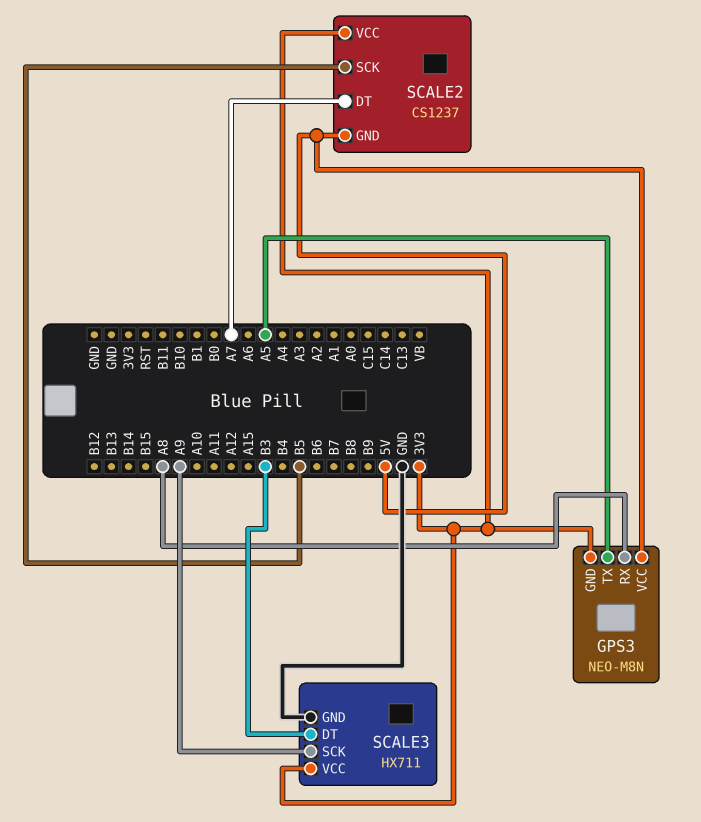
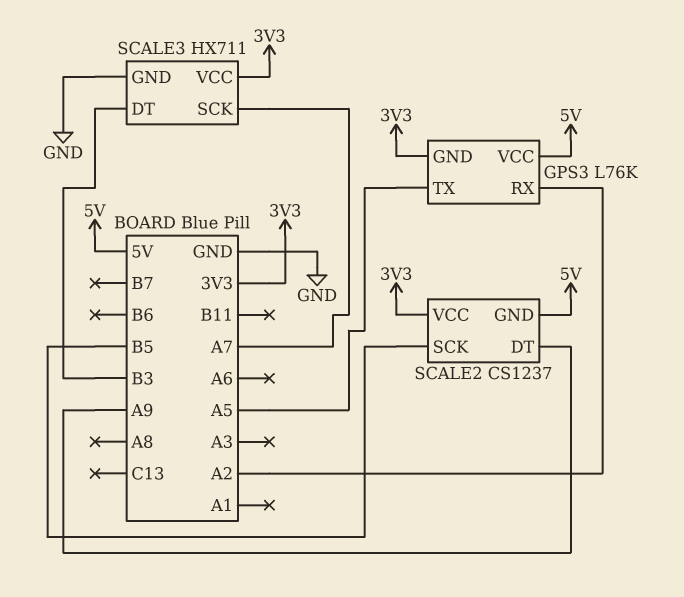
GPS3: NEO-M8N -> L76K
GPS3 pin RX: A8 -> A2
SCALE2 pin DT: A7 -> A9
SCALE3 pin SCK: A9 -> A7

